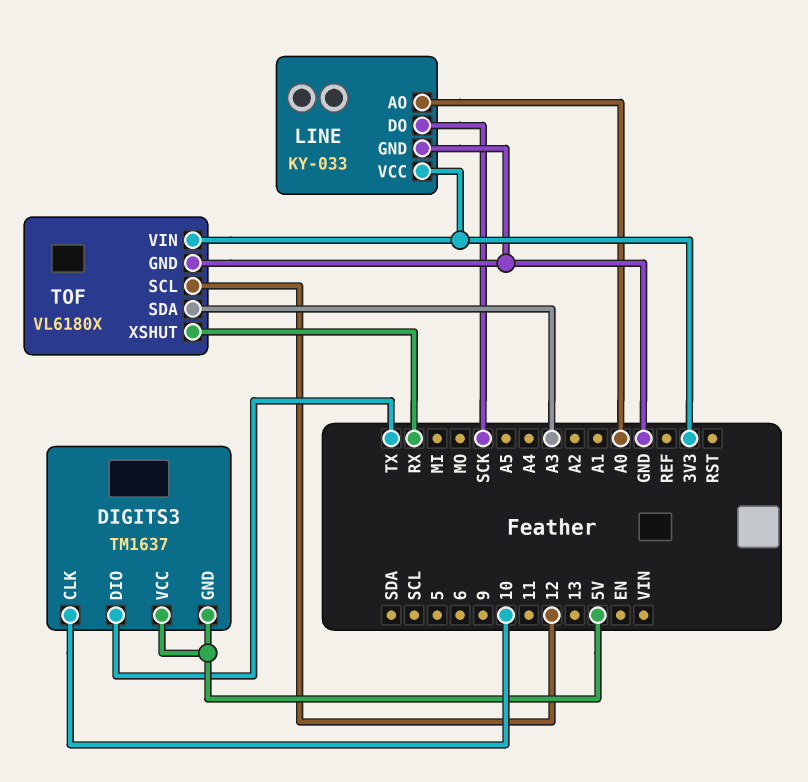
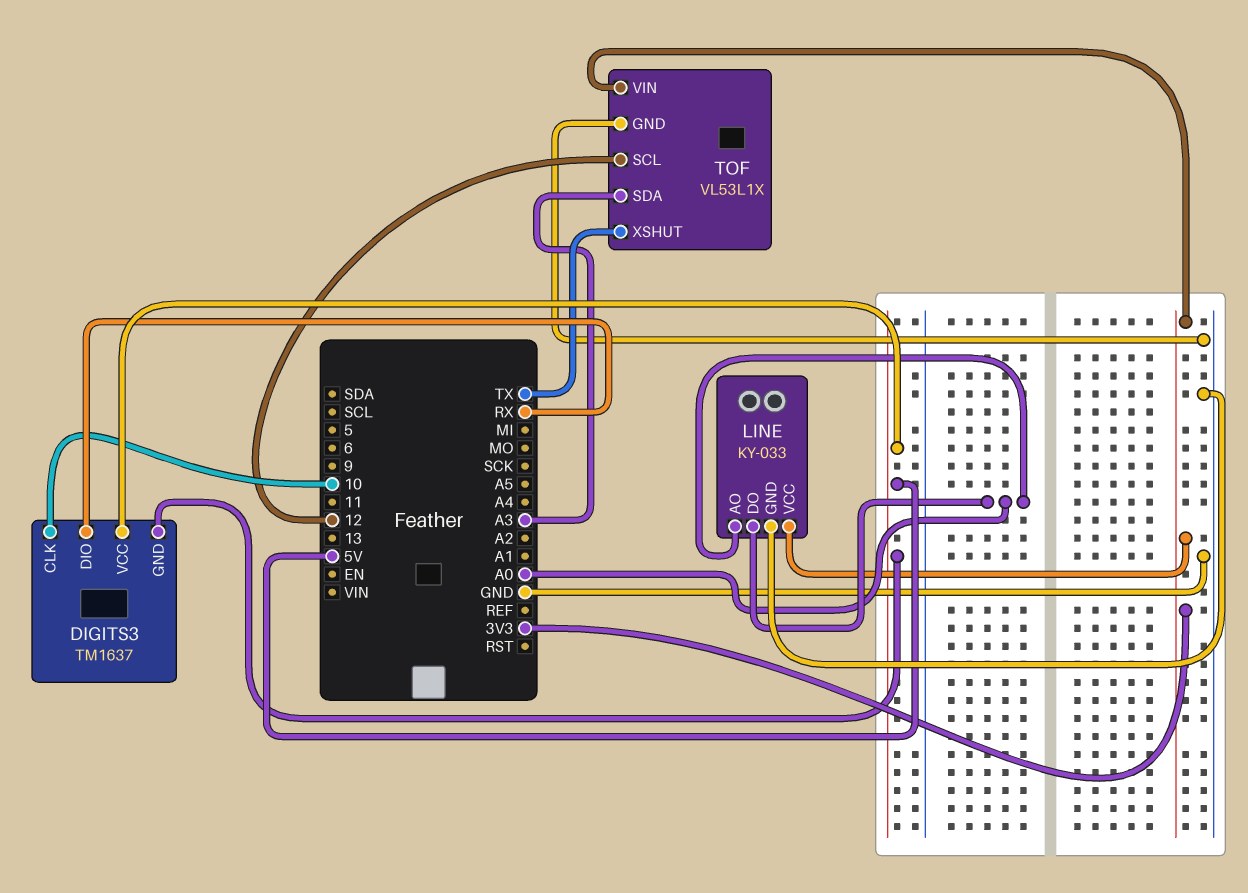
DIGITS3 pin DIO: TX -> RX
LINE pin DO: SCK -> A0
TOF: VL6180X -> VL53L1X
TOF pin XSHUT: RX -> TX

